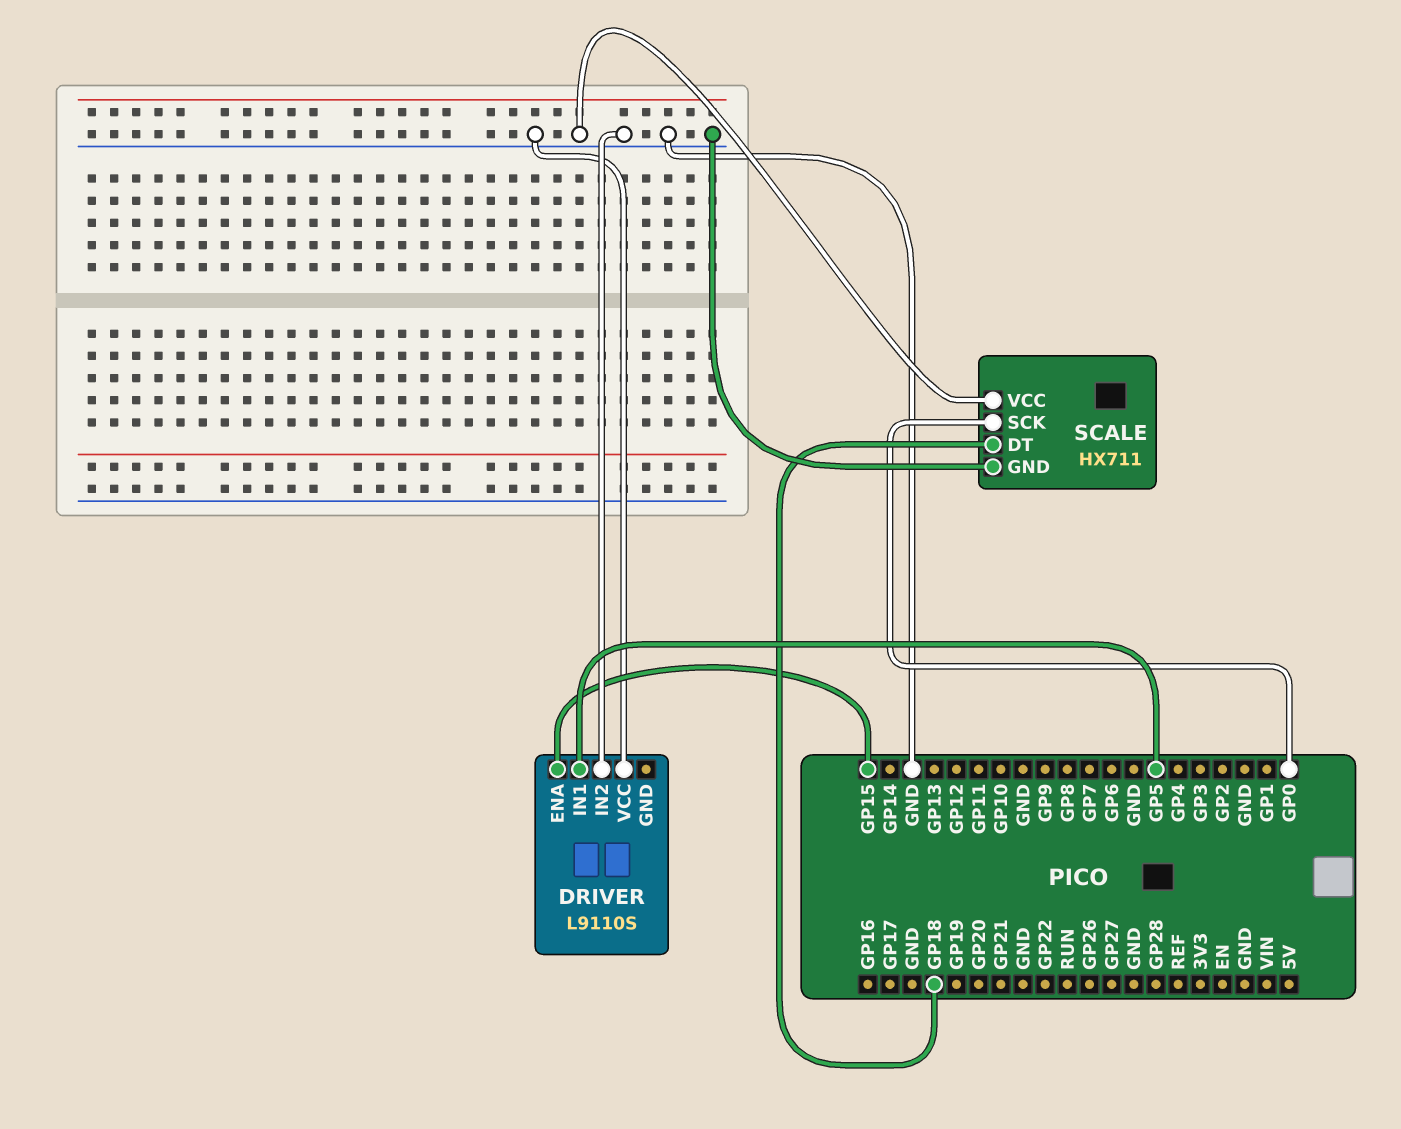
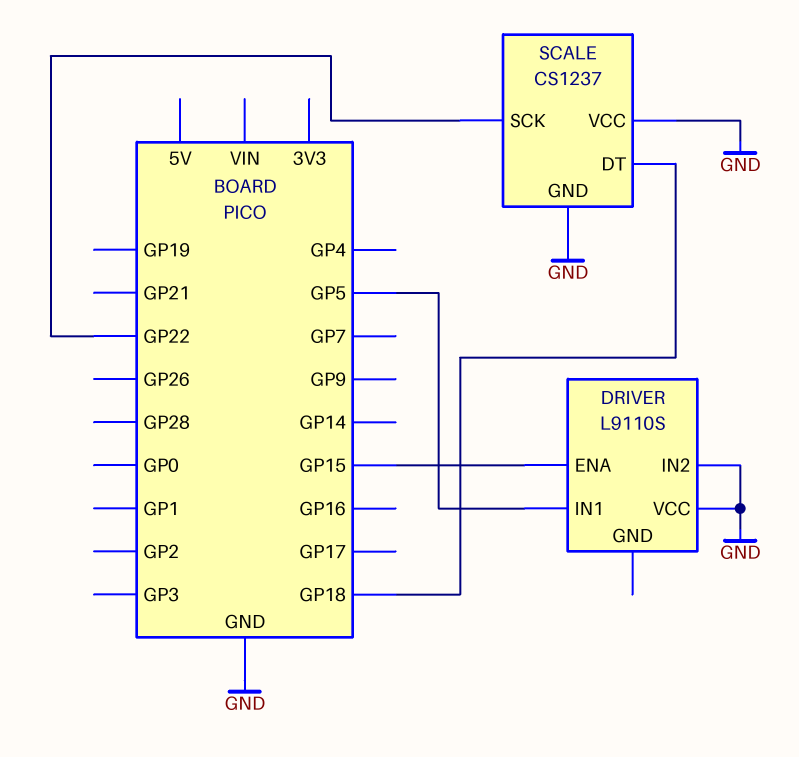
SCALE: HX711 -> CS1237
SCALE pin SCK: GP0 -> GP22

